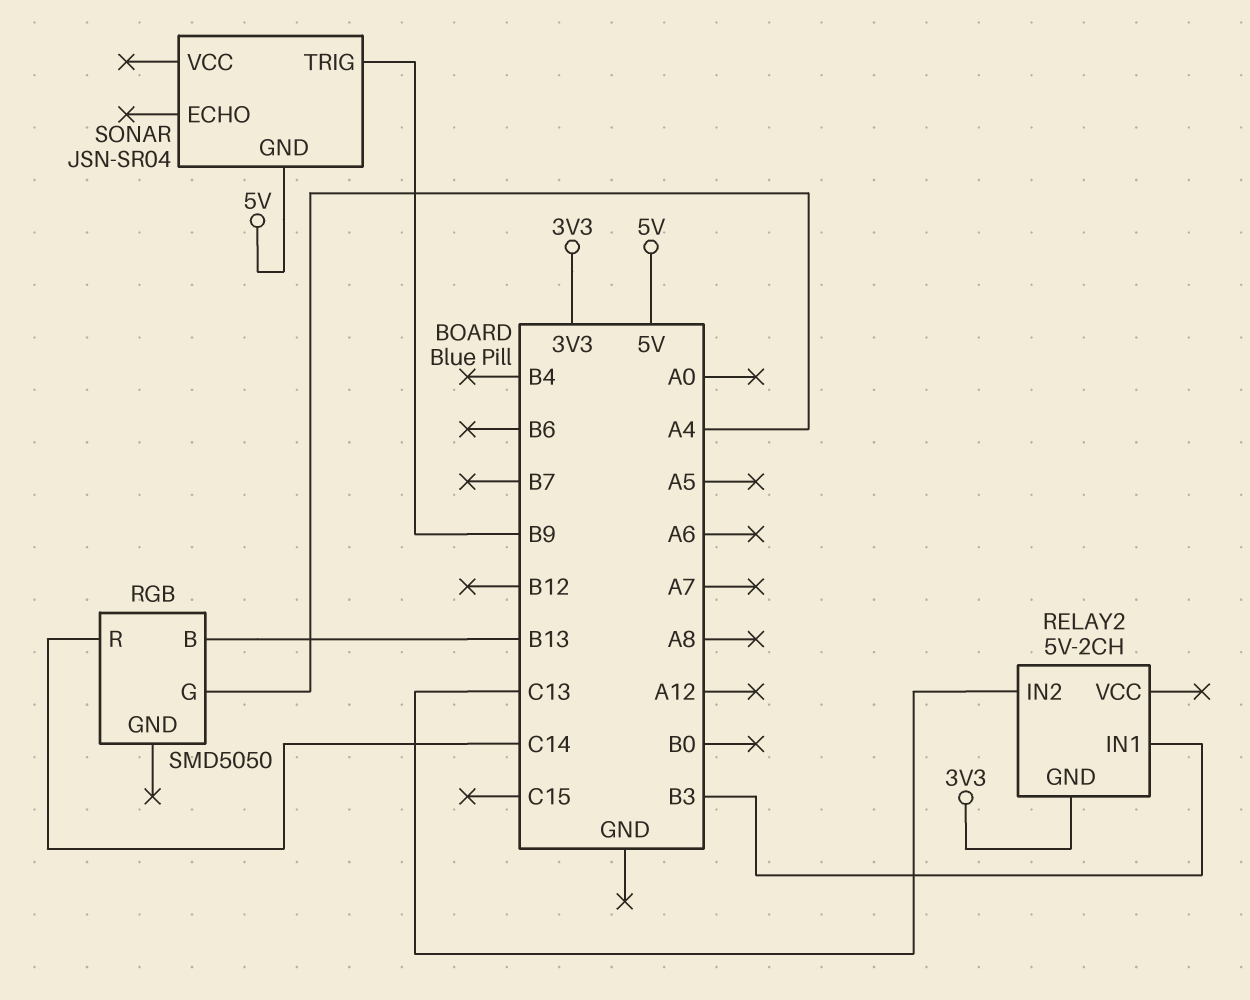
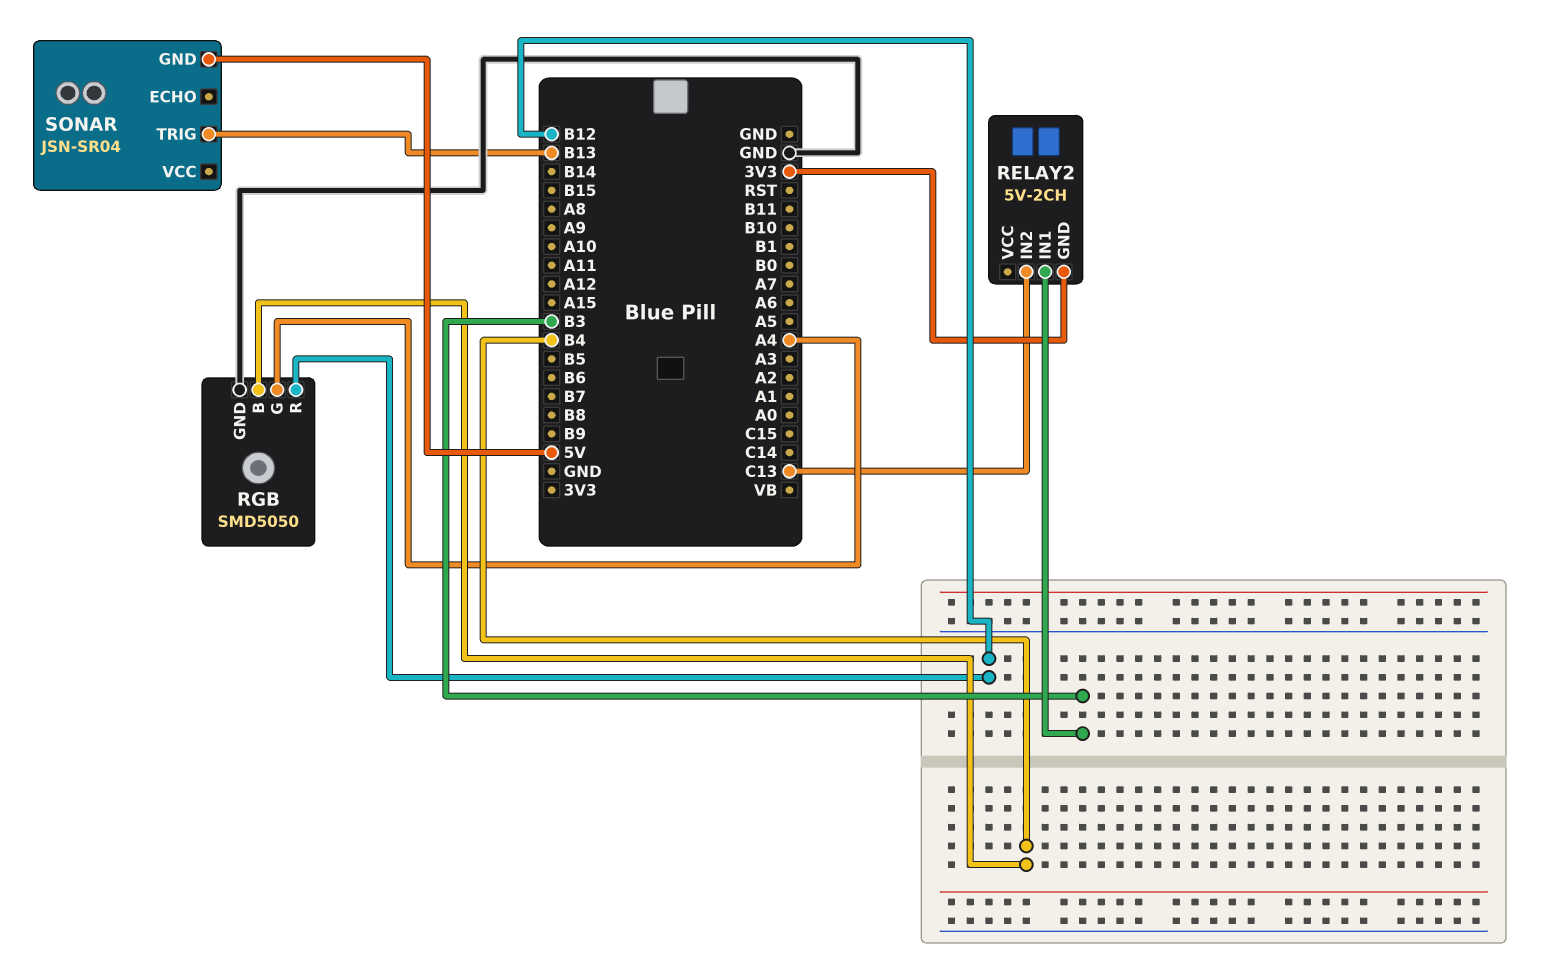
RGB pin B: B13 -> B4
RGB pin GND: none -> GND
RGB pin R: C14 -> B12
SONAR pin TRIG: B9 -> B13

